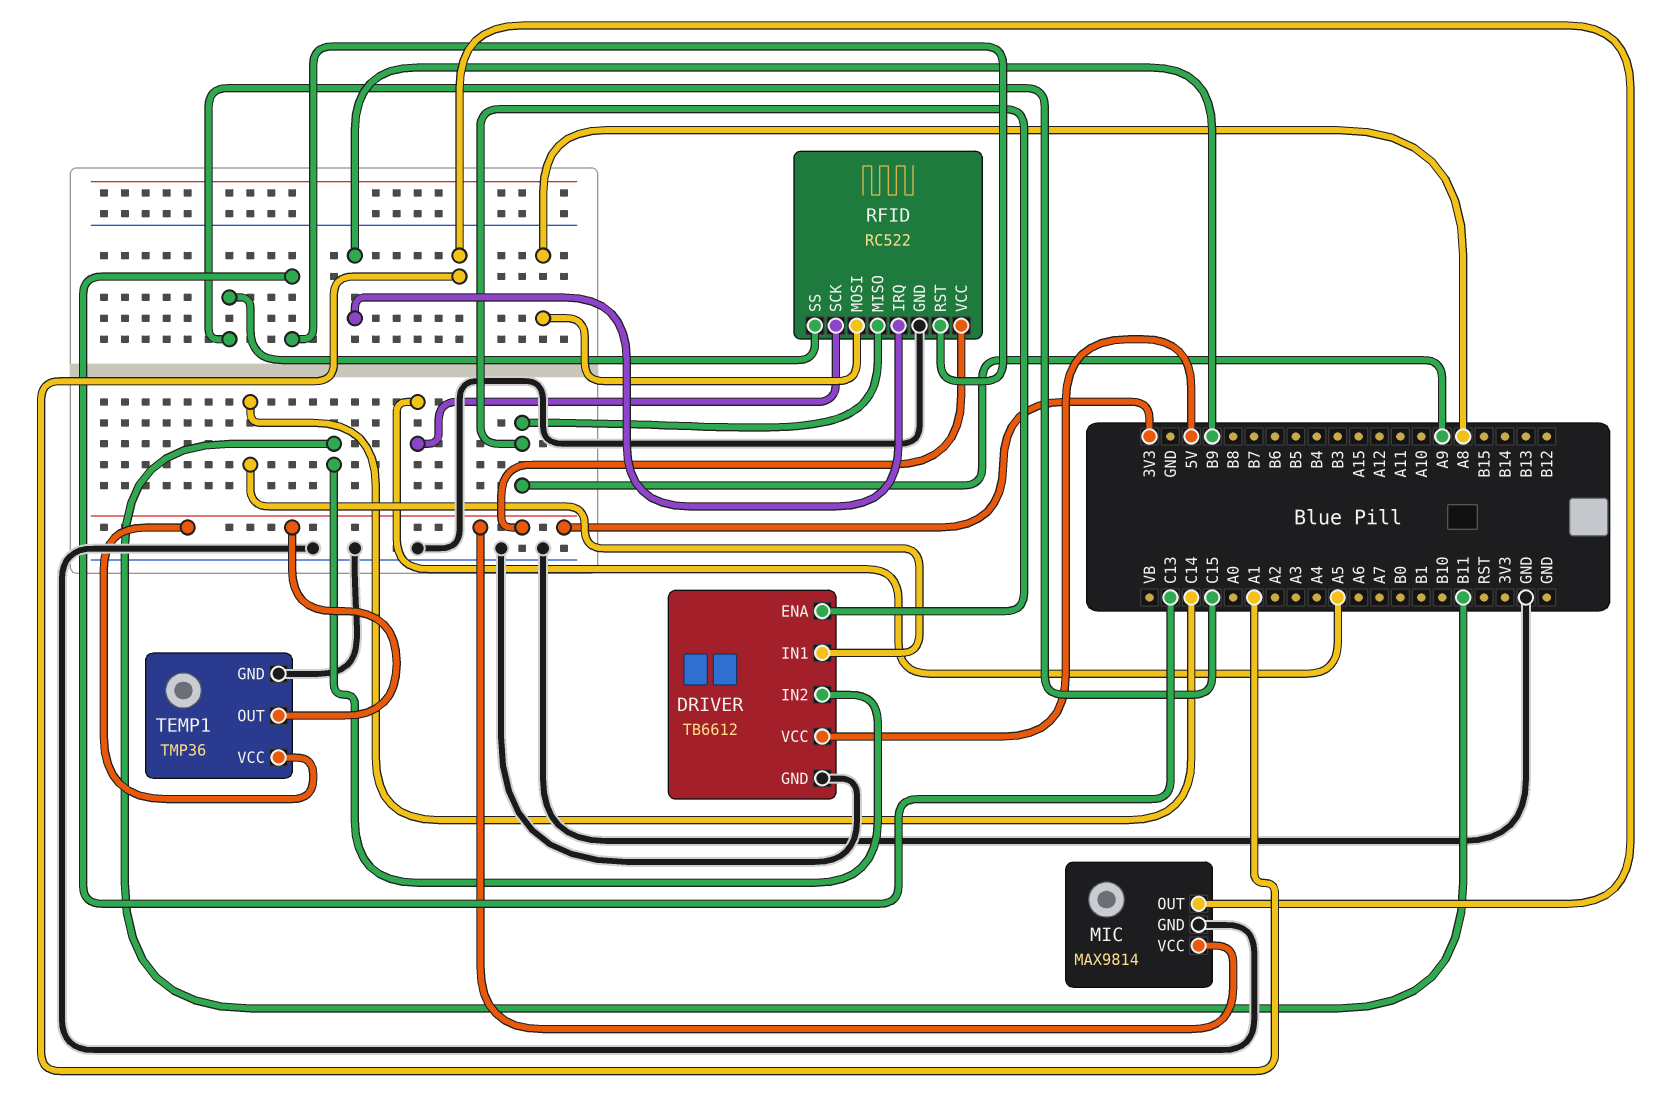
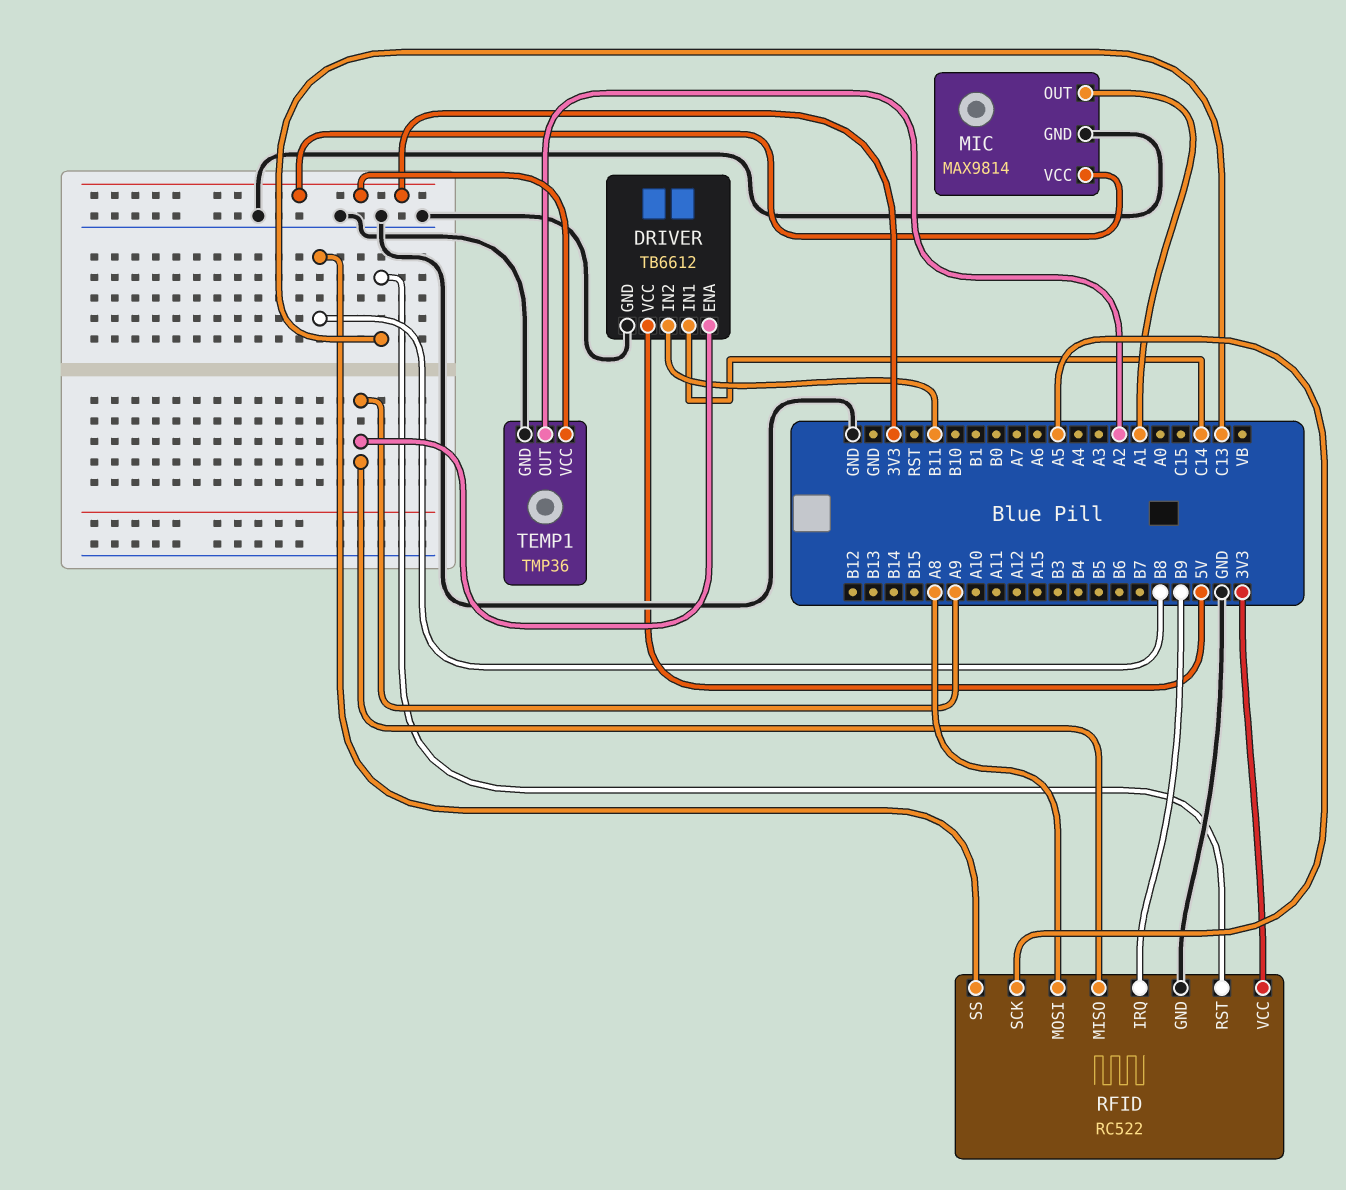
RFID pin SS: C15 -> B8
TEMP1 pin OUT: 3V3 -> A2

